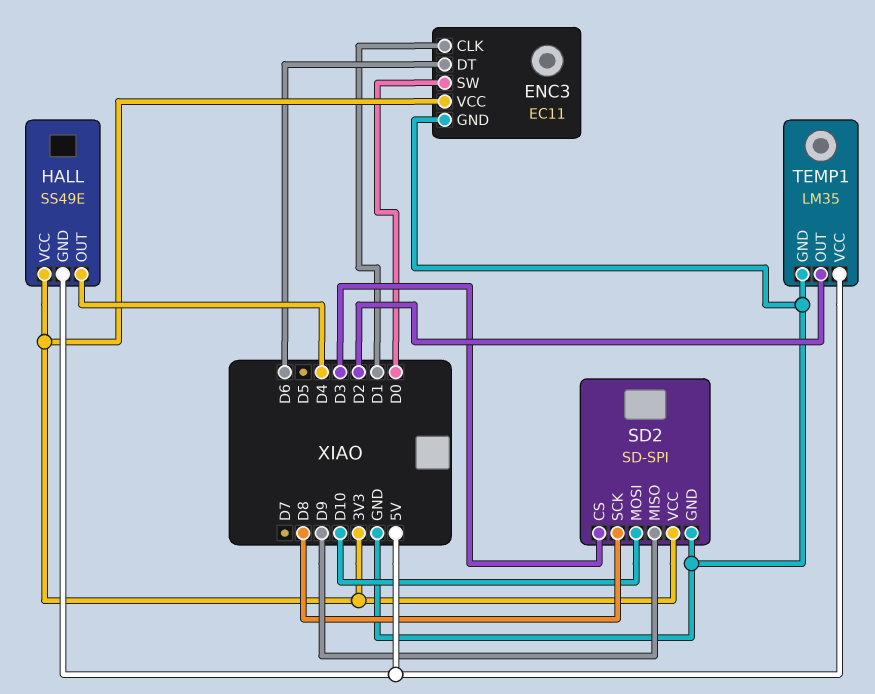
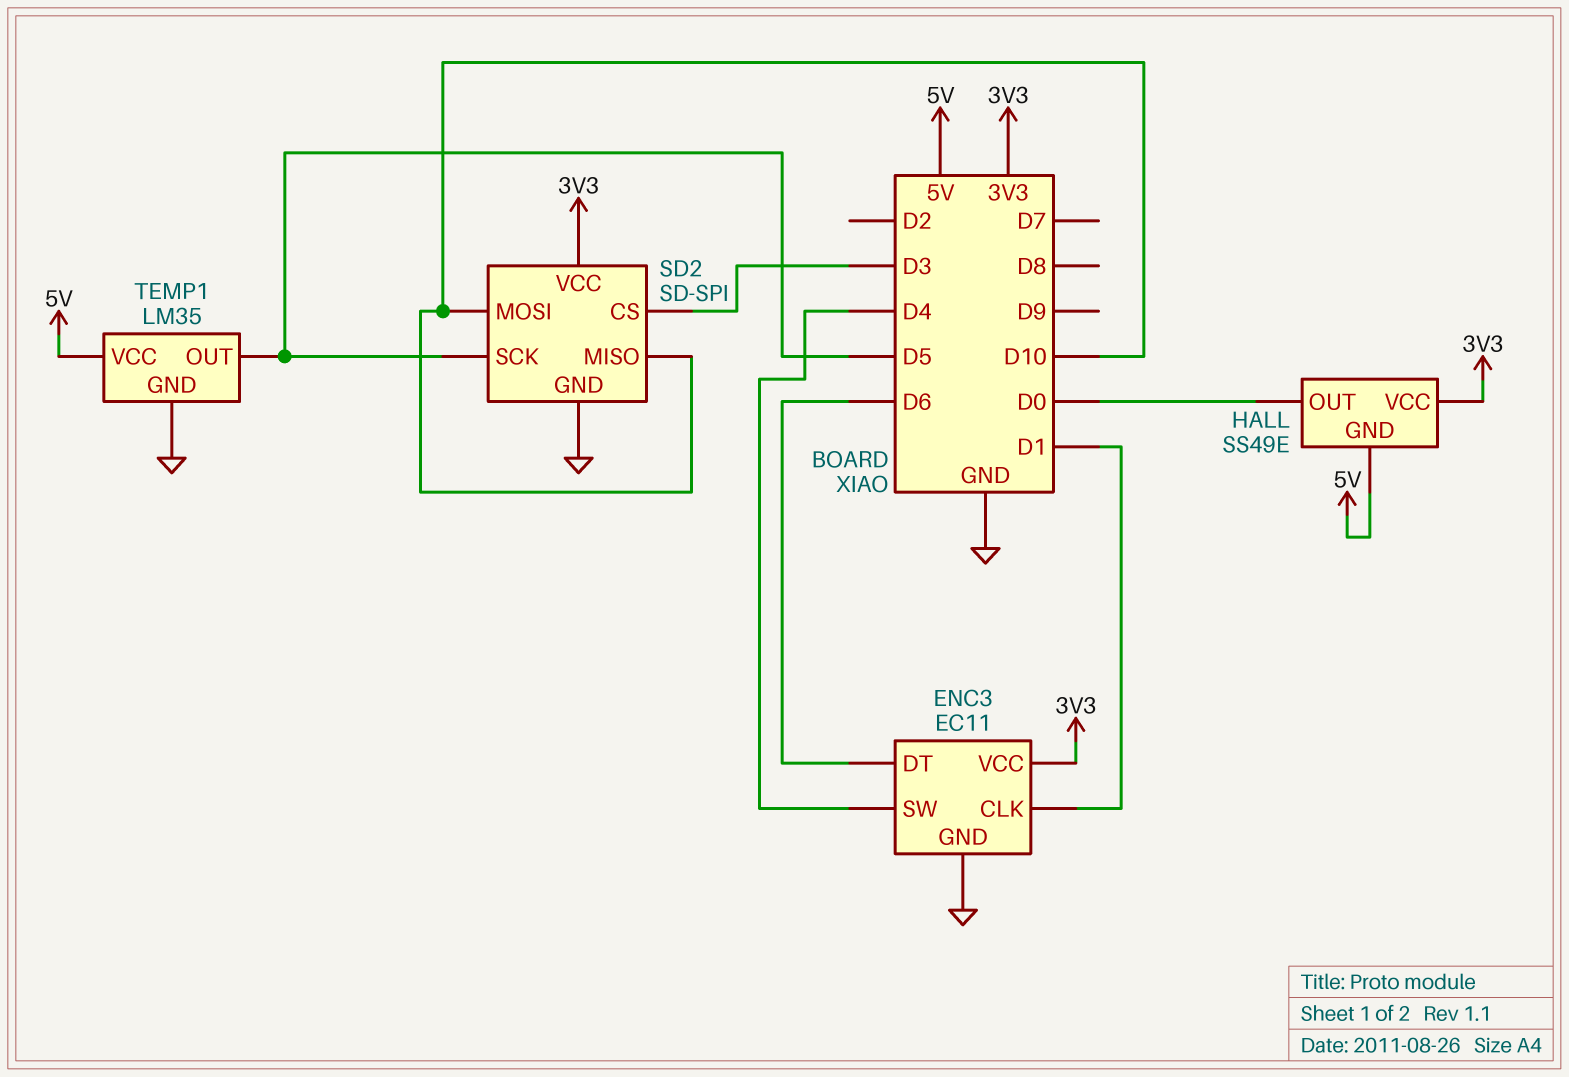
ENC3 pin SW: D0 -> D4
HALL pin OUT: D4 -> D0
SD2 pin MISO: D9 -> D10
SD2 pin SCK: D8 -> D5
TEMP1 pin OUT: D2 -> D5

